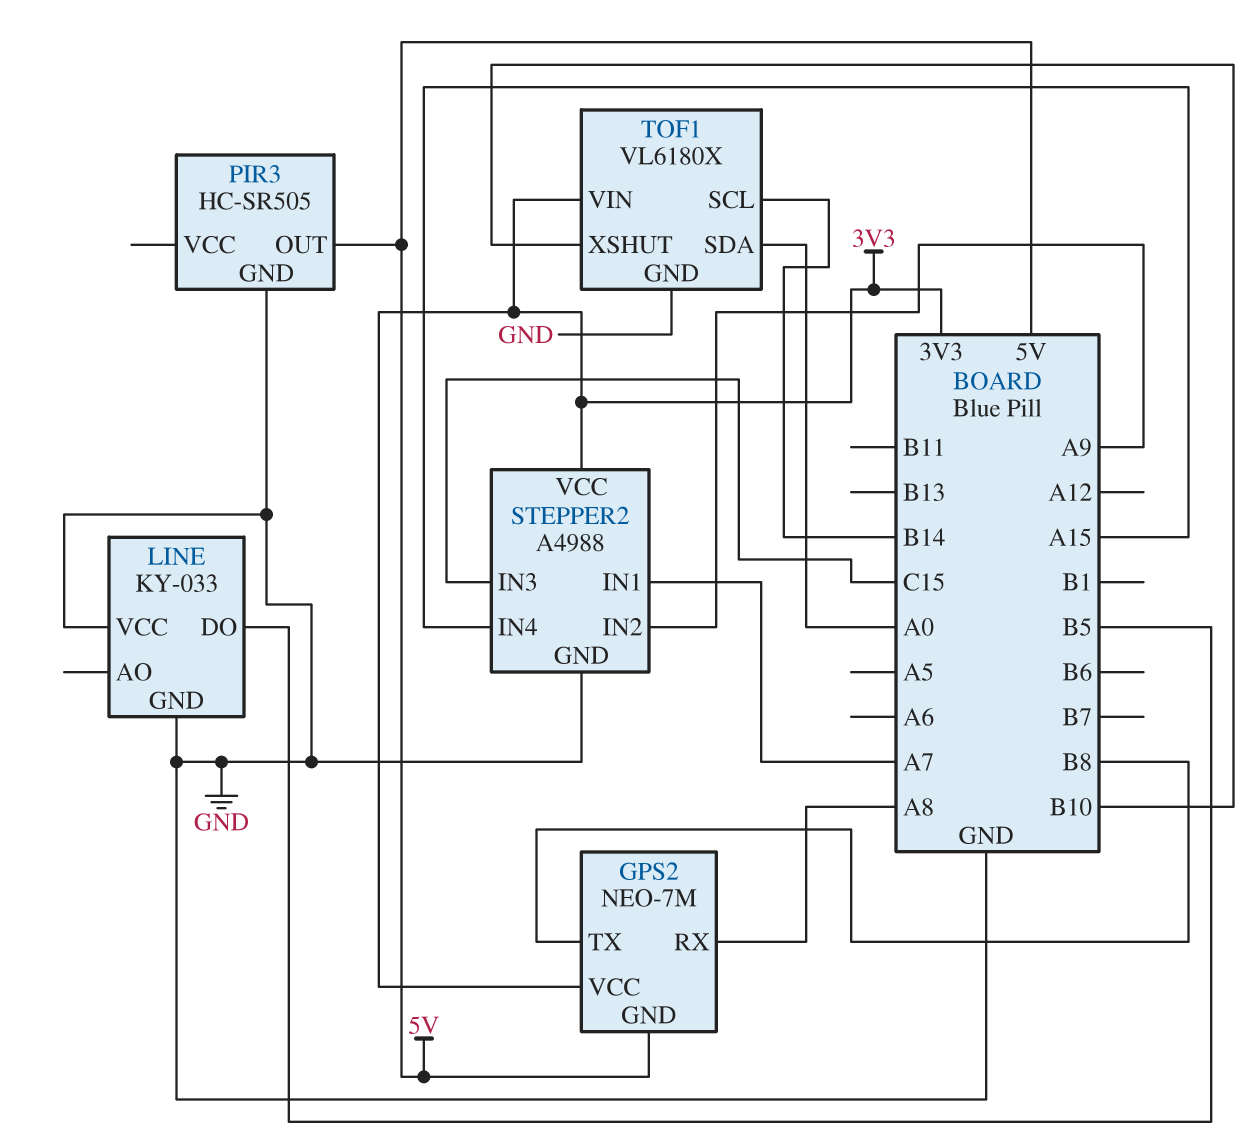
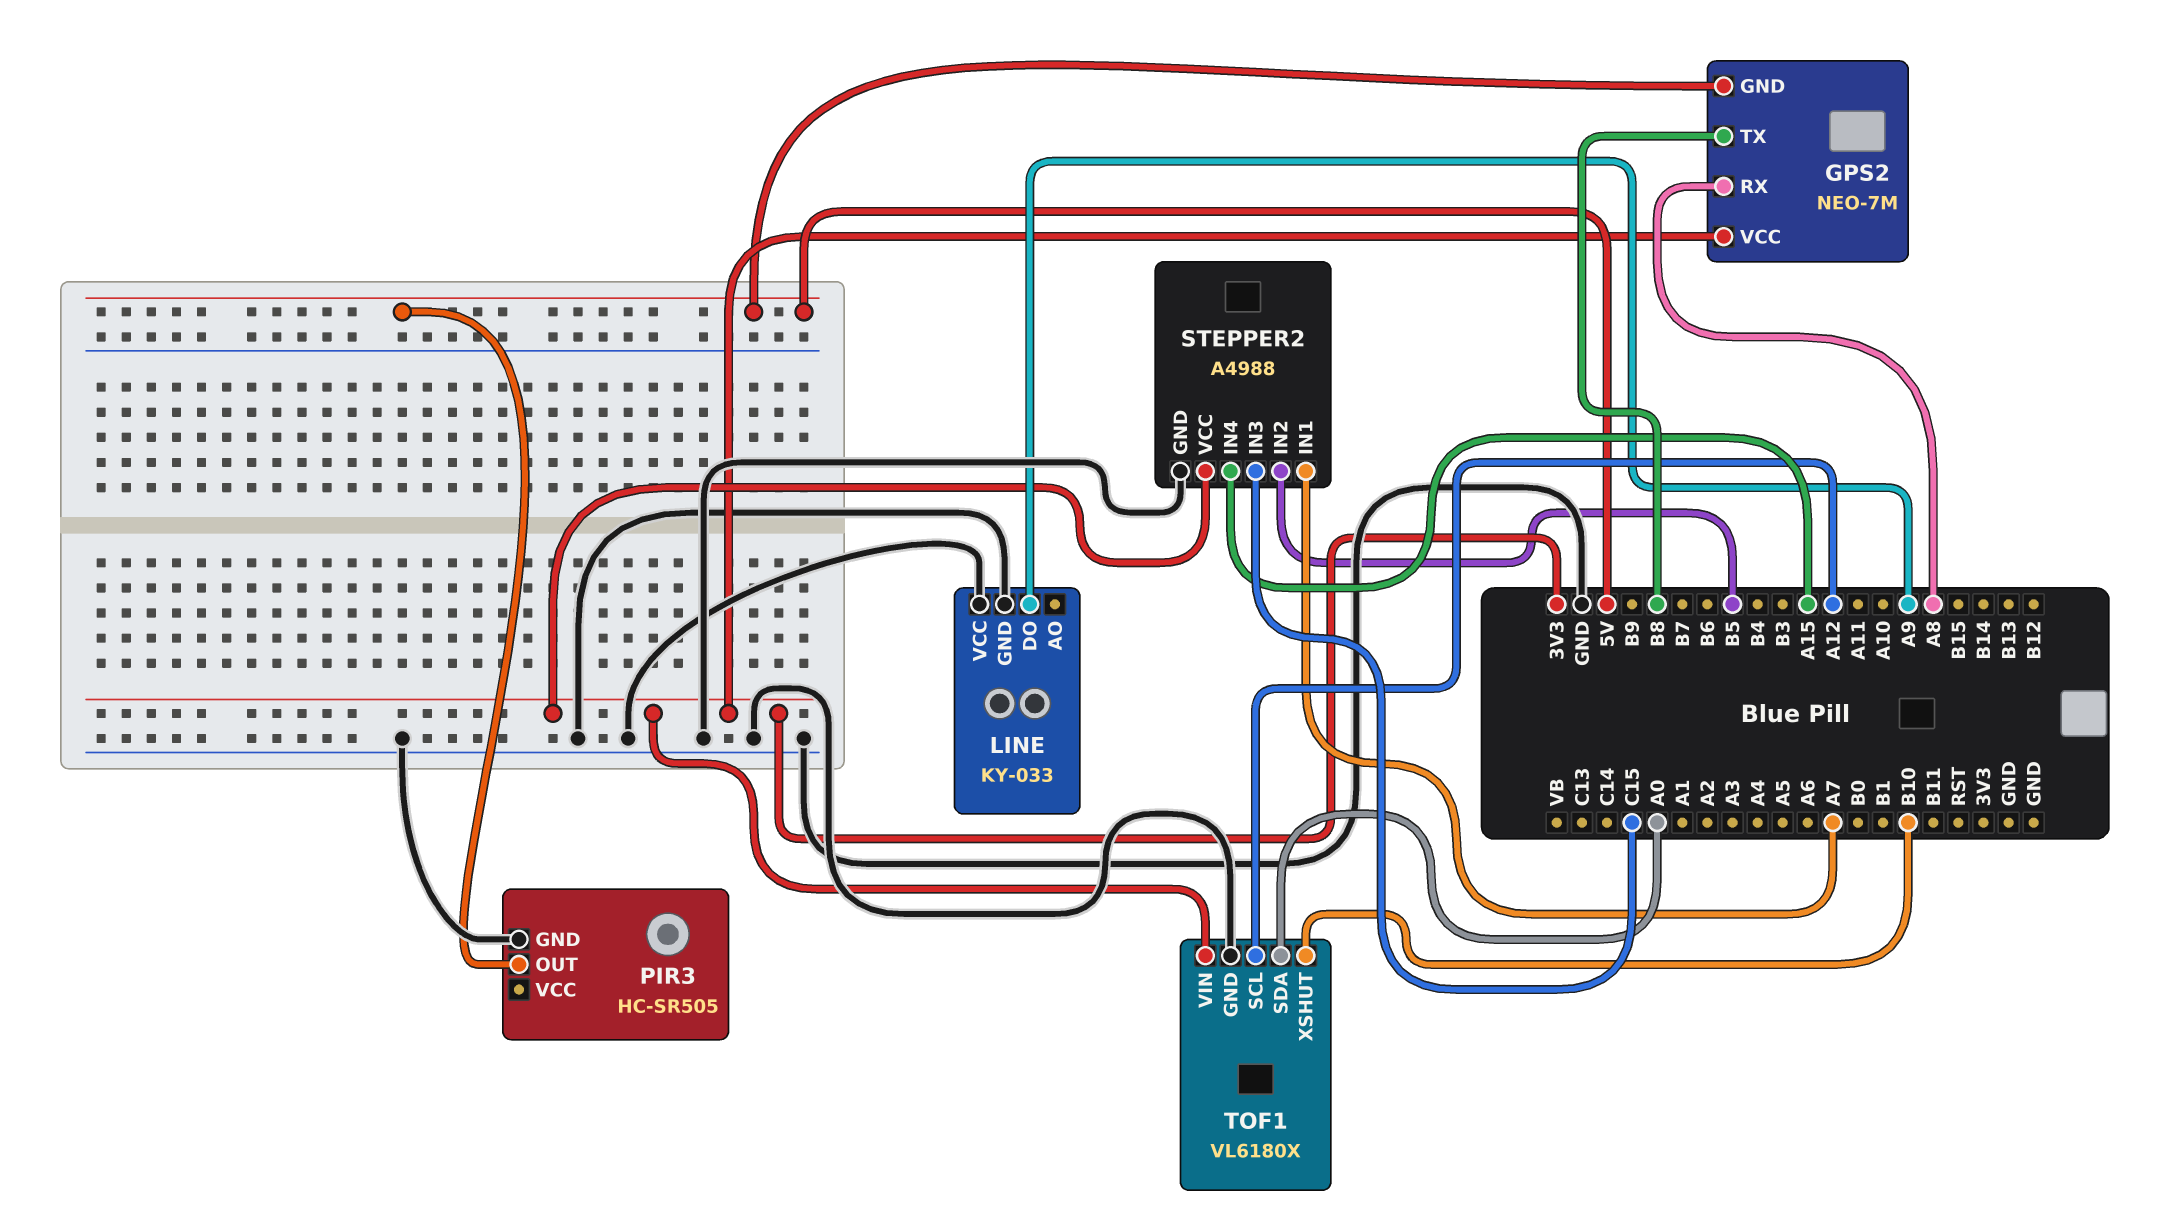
LINE pin DO: B5 -> A9
STEPPER2 pin IN2: A9 -> B5
TOF1 pin SCL: B14 -> A12

